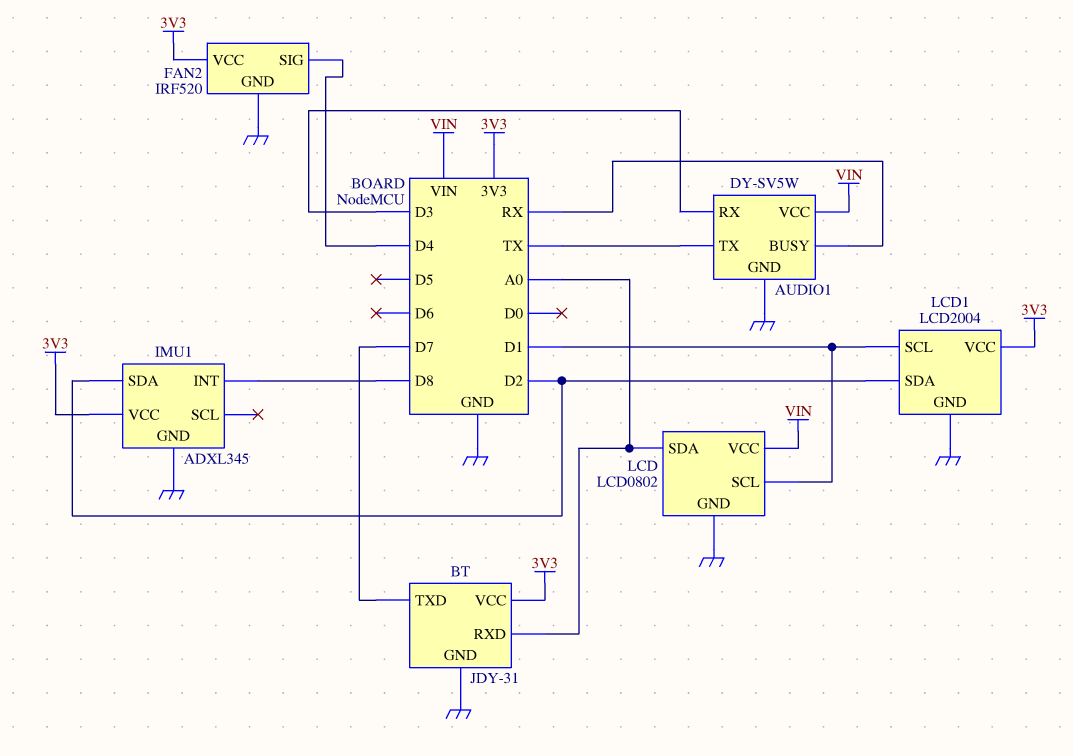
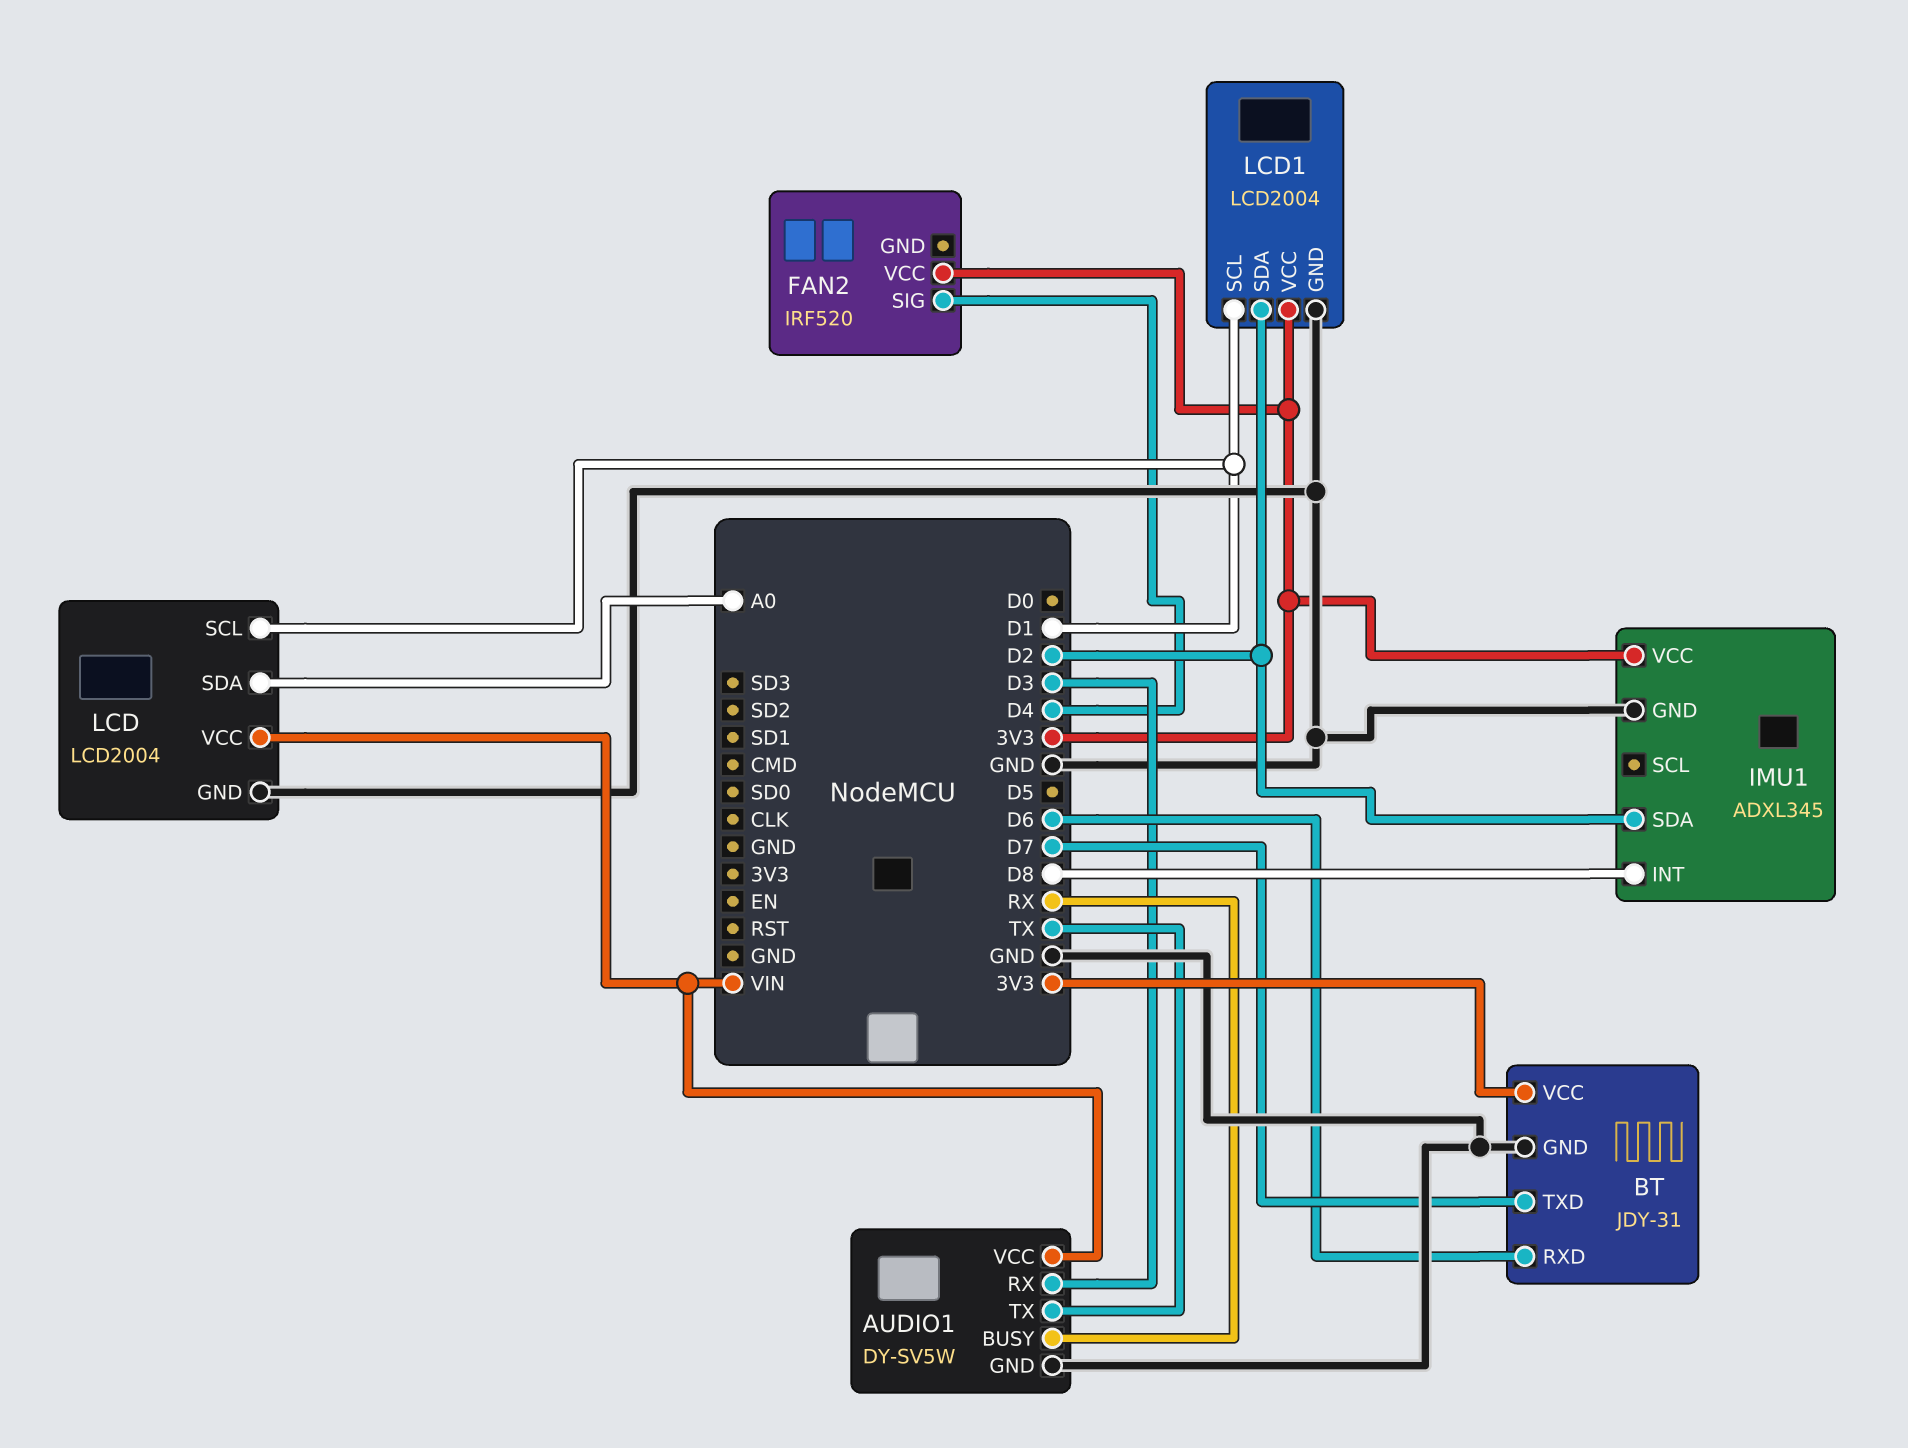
BT pin RXD: A0 -> D6
FAN2 pin GND: GND -> none
LCD: LCD0802 -> LCD2004

